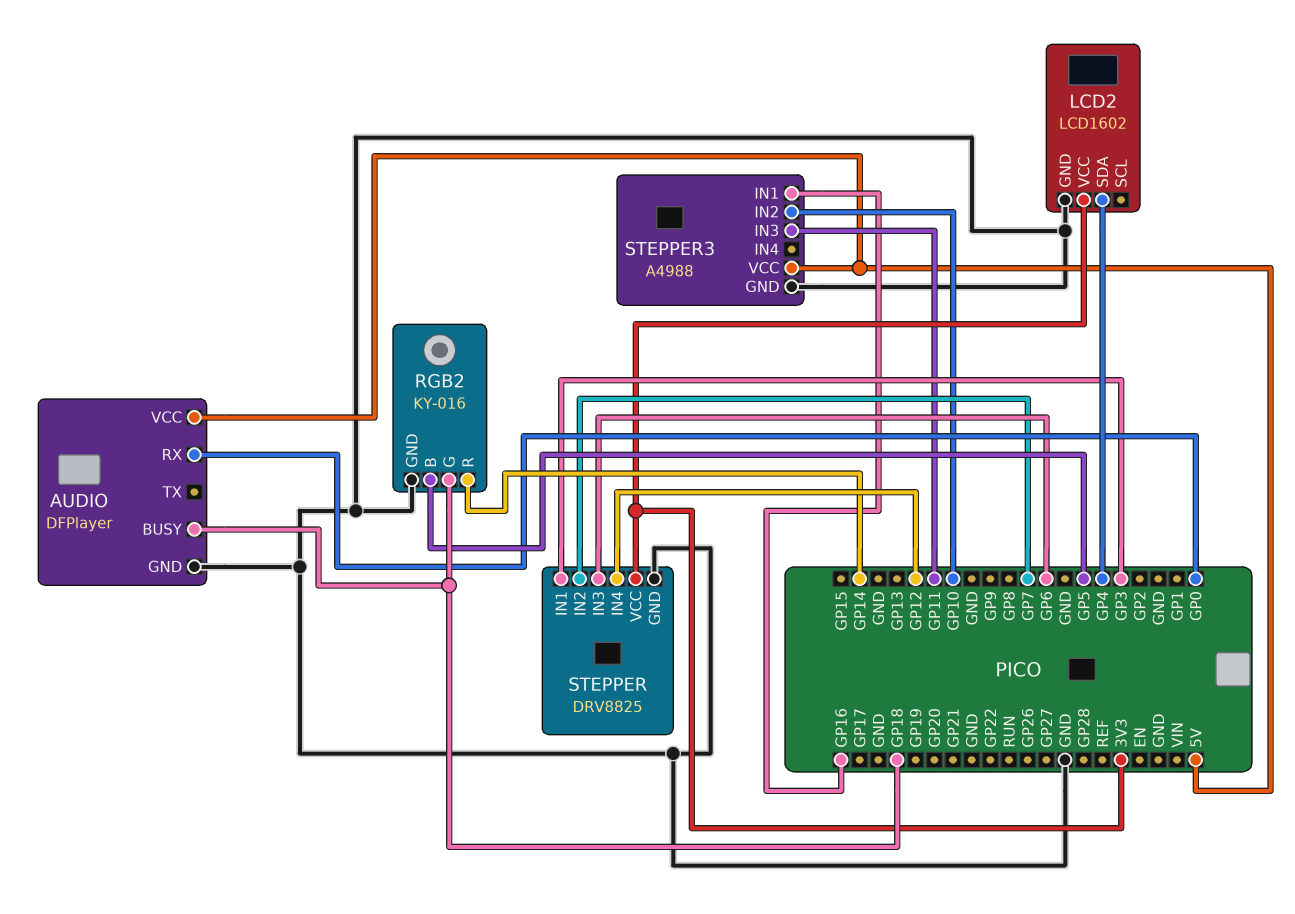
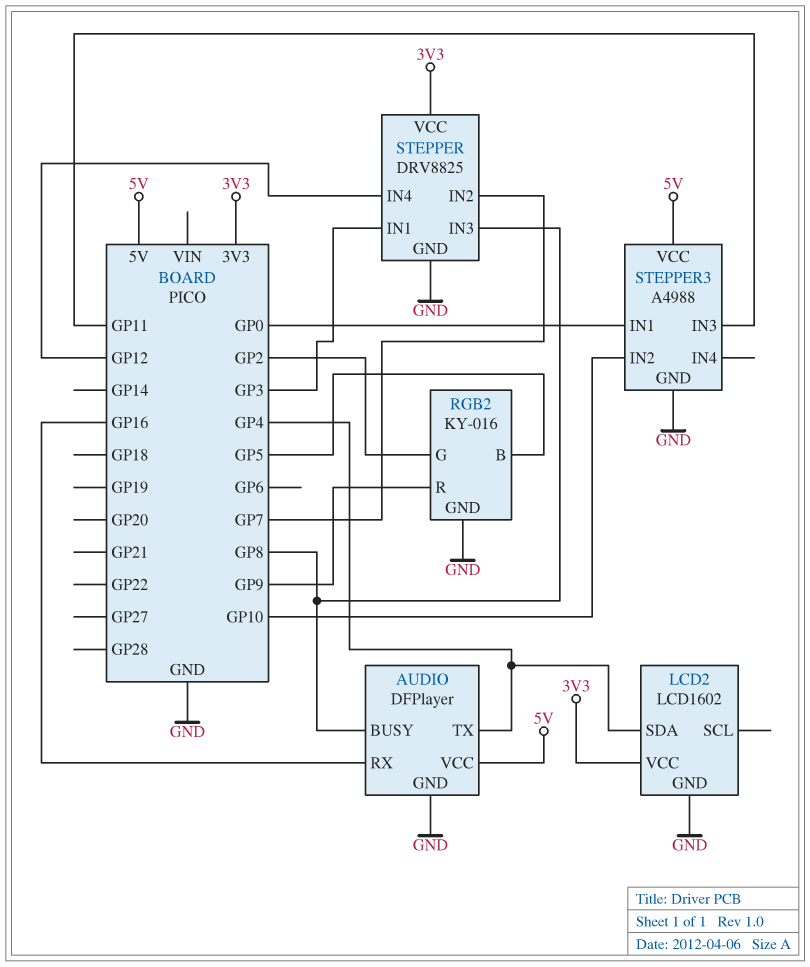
AUDIO pin BUSY: GP18 -> GP8
AUDIO pin RX: GP0 -> GP16
AUDIO pin TX: none -> GP4
RGB2 pin G: GP18 -> GP2
RGB2 pin R: GP14 -> GP9
STEPPER pin IN3: GP6 -> GP8
STEPPER3 pin IN1: GP16 -> GP0

